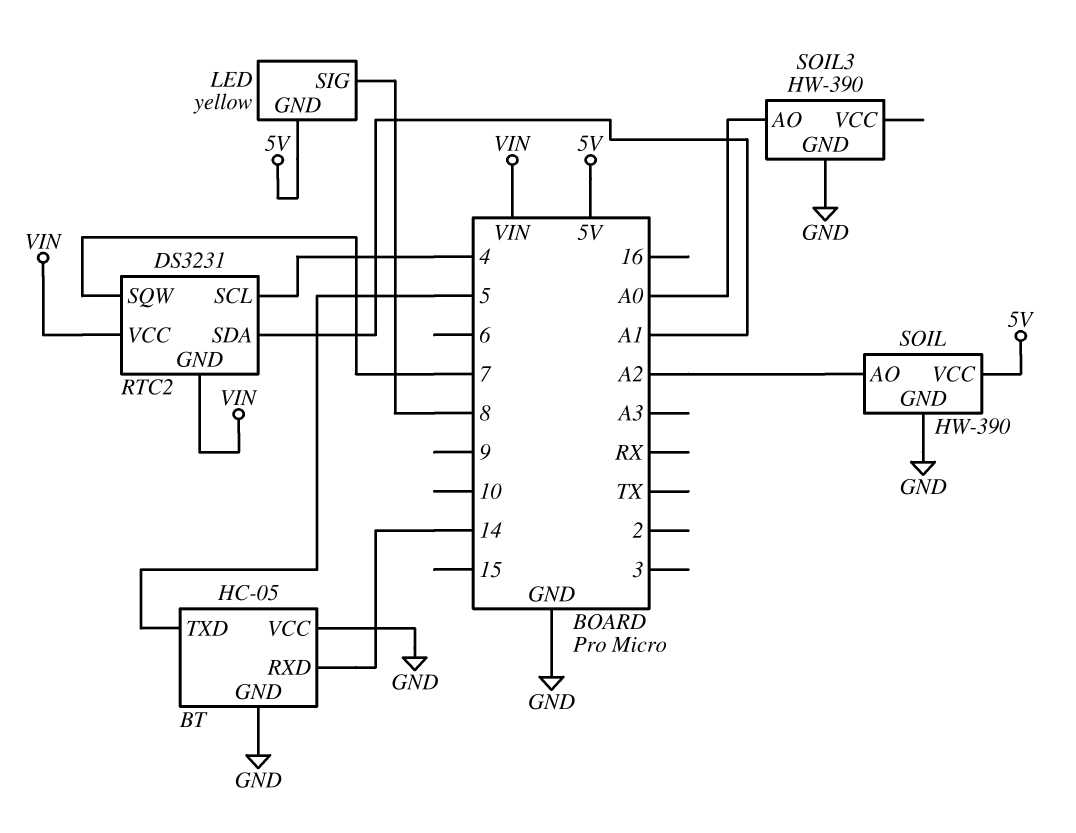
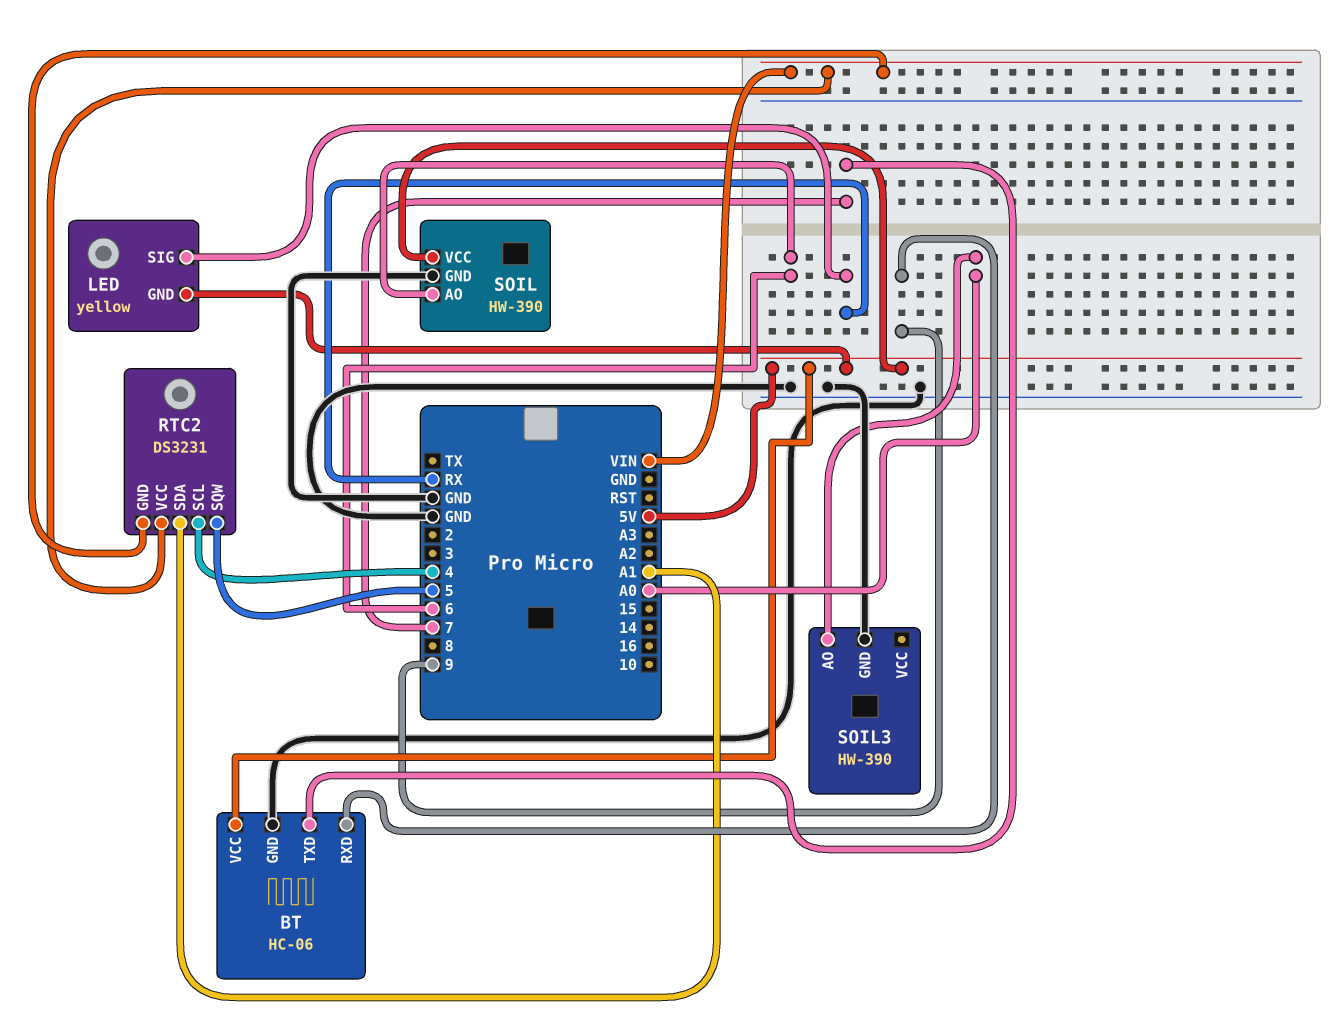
BT: HC-05 -> HC-06
BT pin RXD: 14 -> 9
BT pin TXD: 5 -> 7
BT pin VCC: GND -> 5V
LED pin SIG: 8 -> RX
RTC2 pin SQW: 7 -> 5
SOIL pin AO: A2 -> 6

